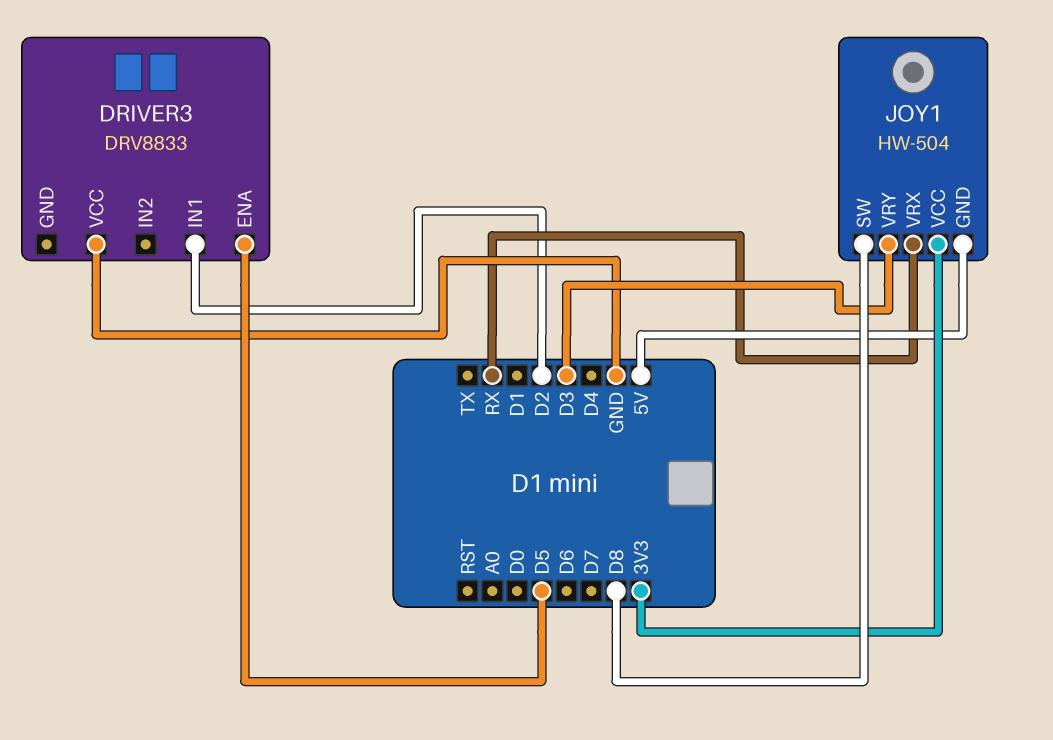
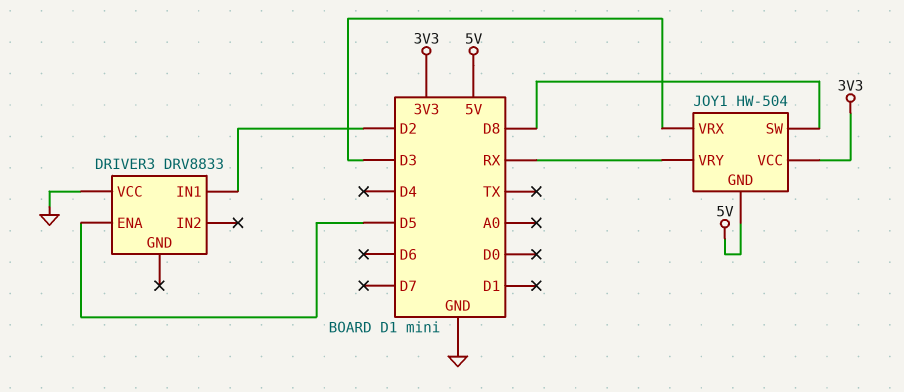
JOY1 pin VRX: RX -> D3
JOY1 pin VRY: D3 -> RX

